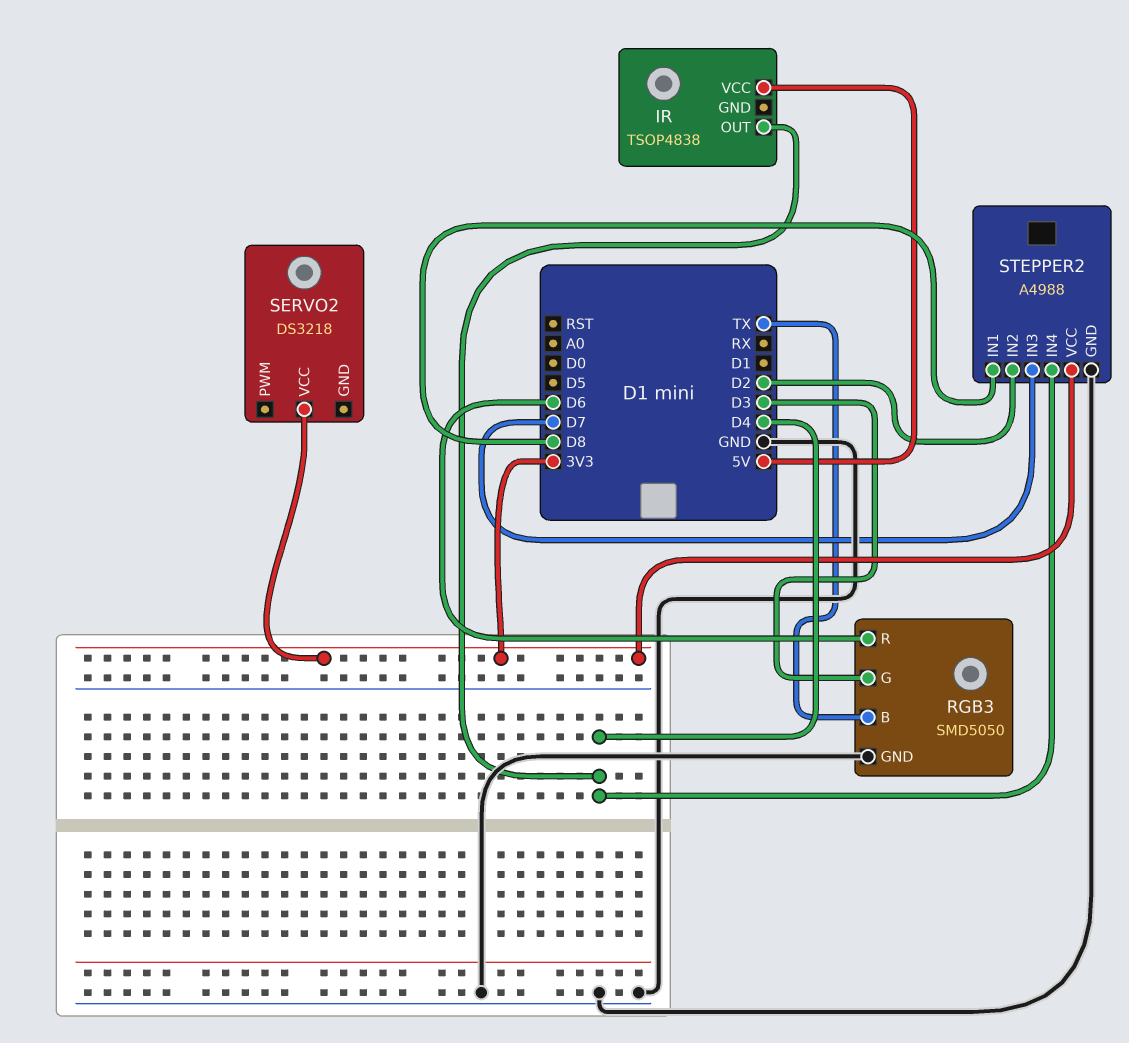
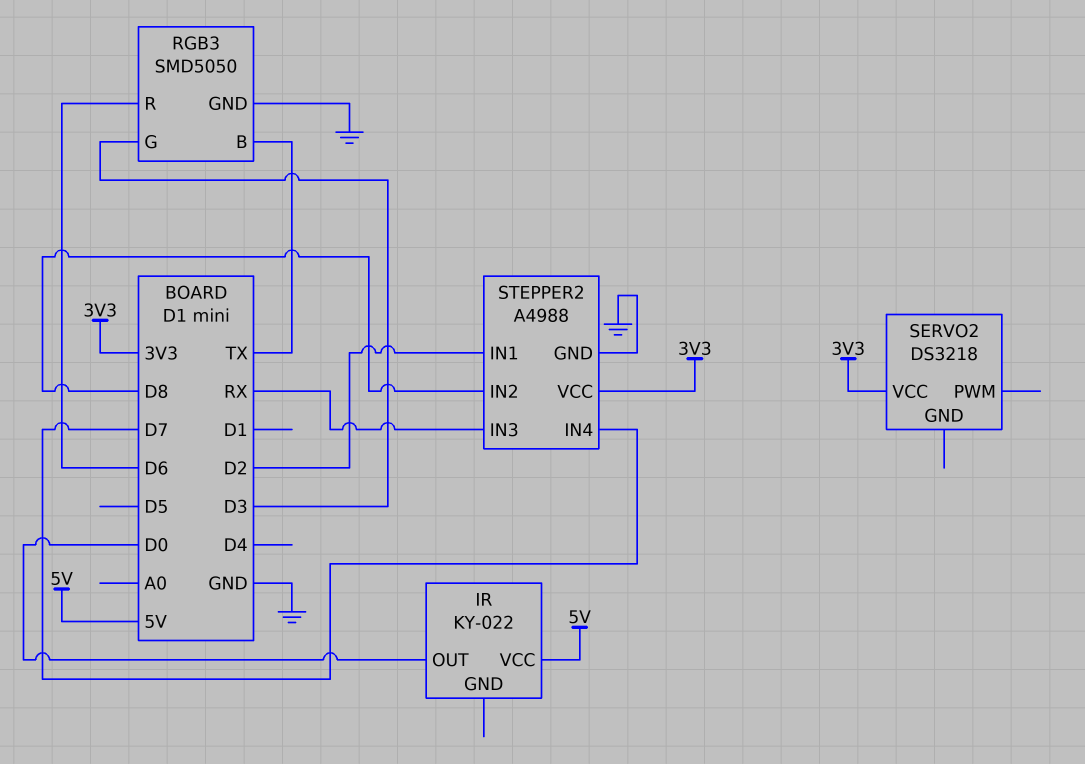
IR: TSOP4838 -> KY-022
IR pin OUT: D4 -> D0
STEPPER2 pin IN1: D8 -> D2
STEPPER2 pin IN2: D2 -> D8
STEPPER2 pin IN3: D7 -> RX
STEPPER2 pin IN4: D4 -> D7

